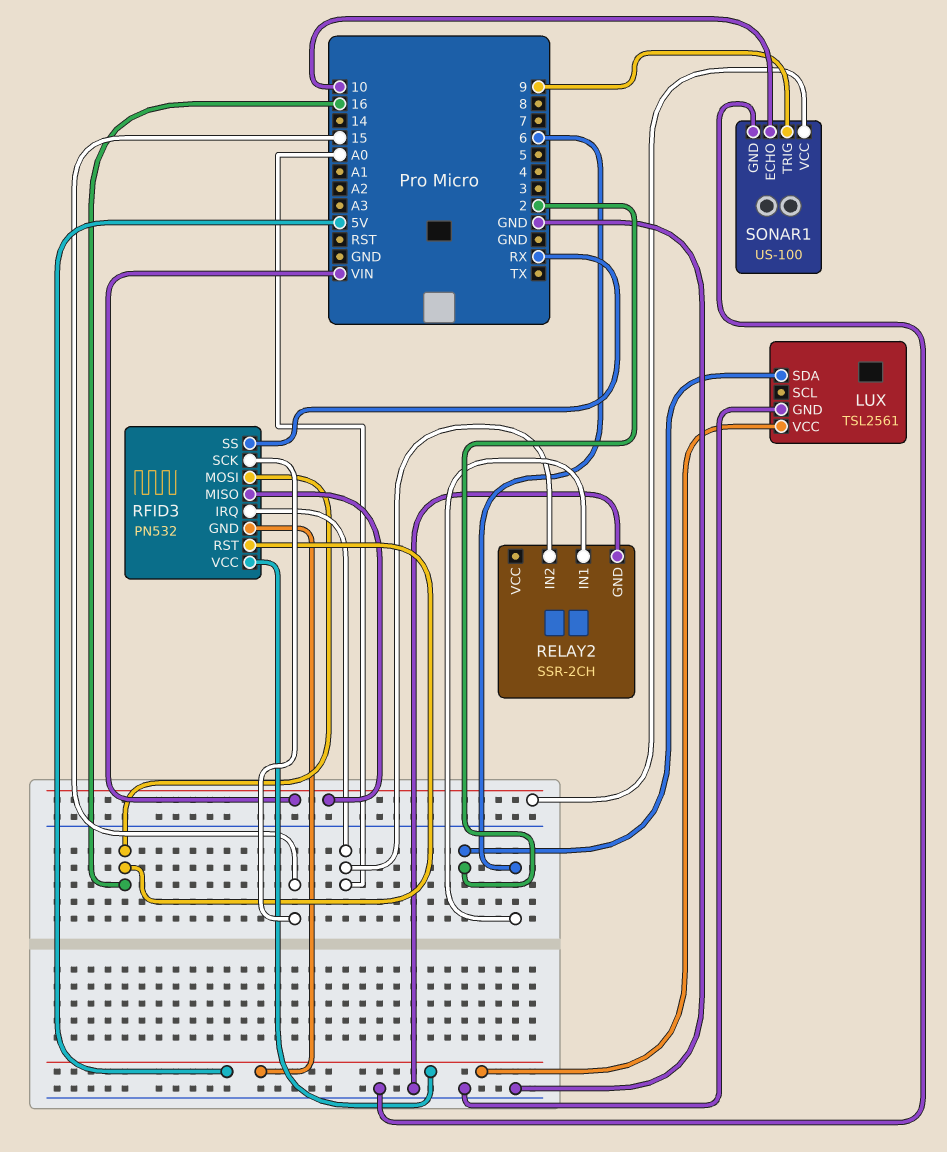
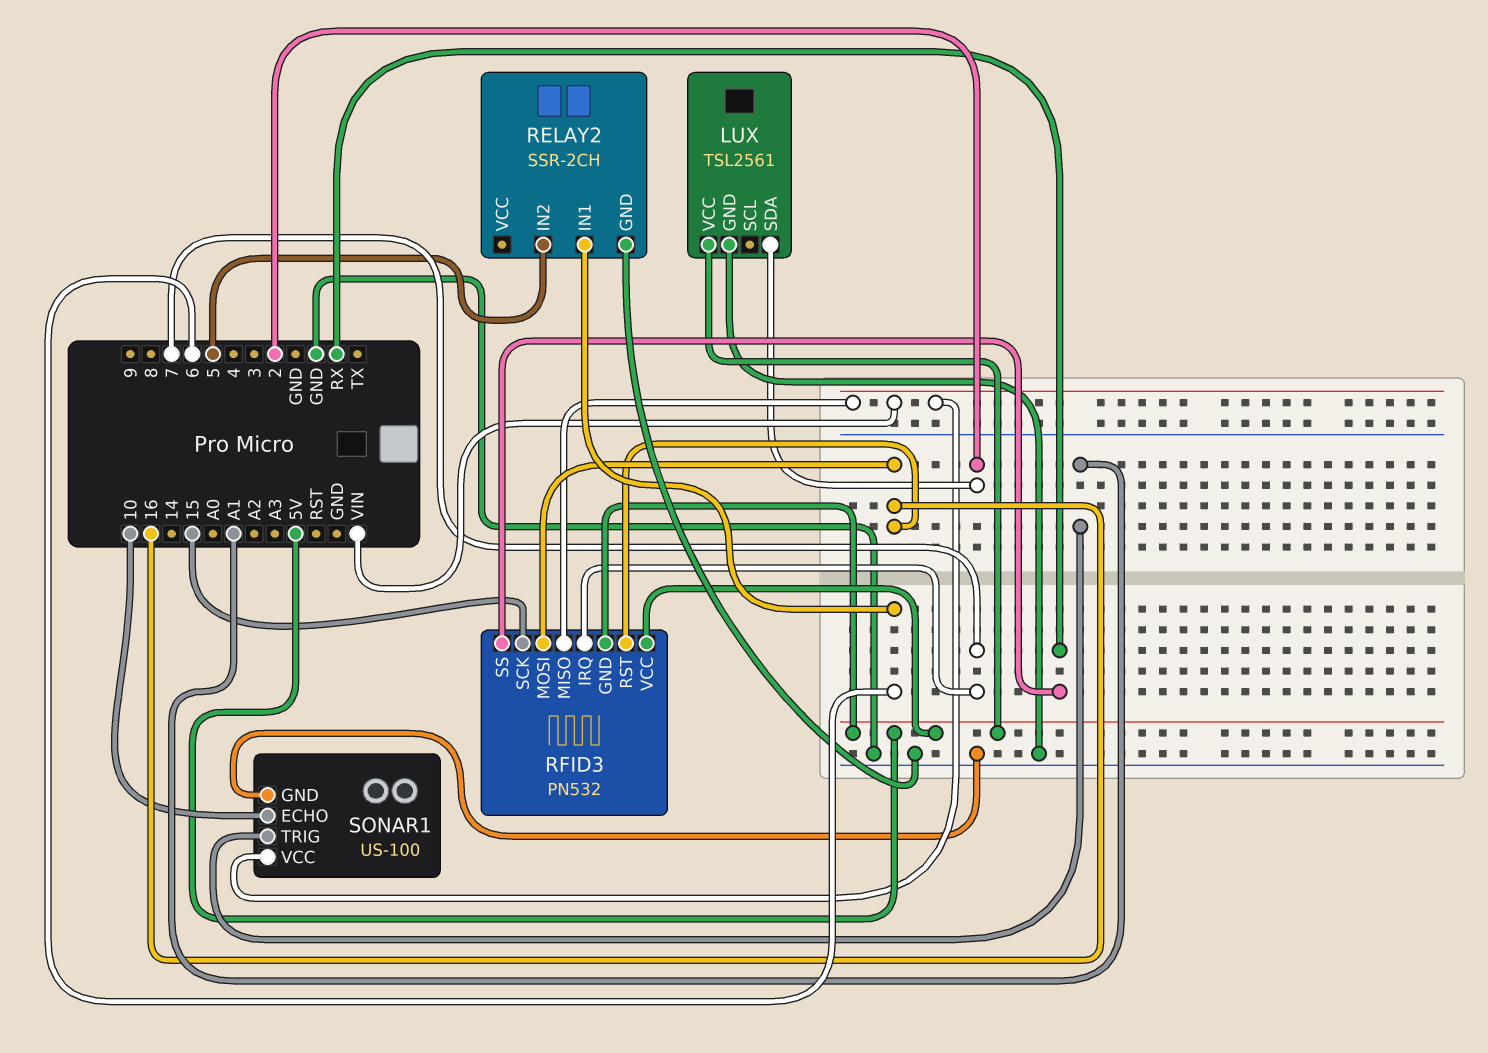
RELAY2 pin IN2: A0 -> 5
RFID3 pin IRQ: A0 -> 7
SONAR1 pin TRIG: 9 -> A1

